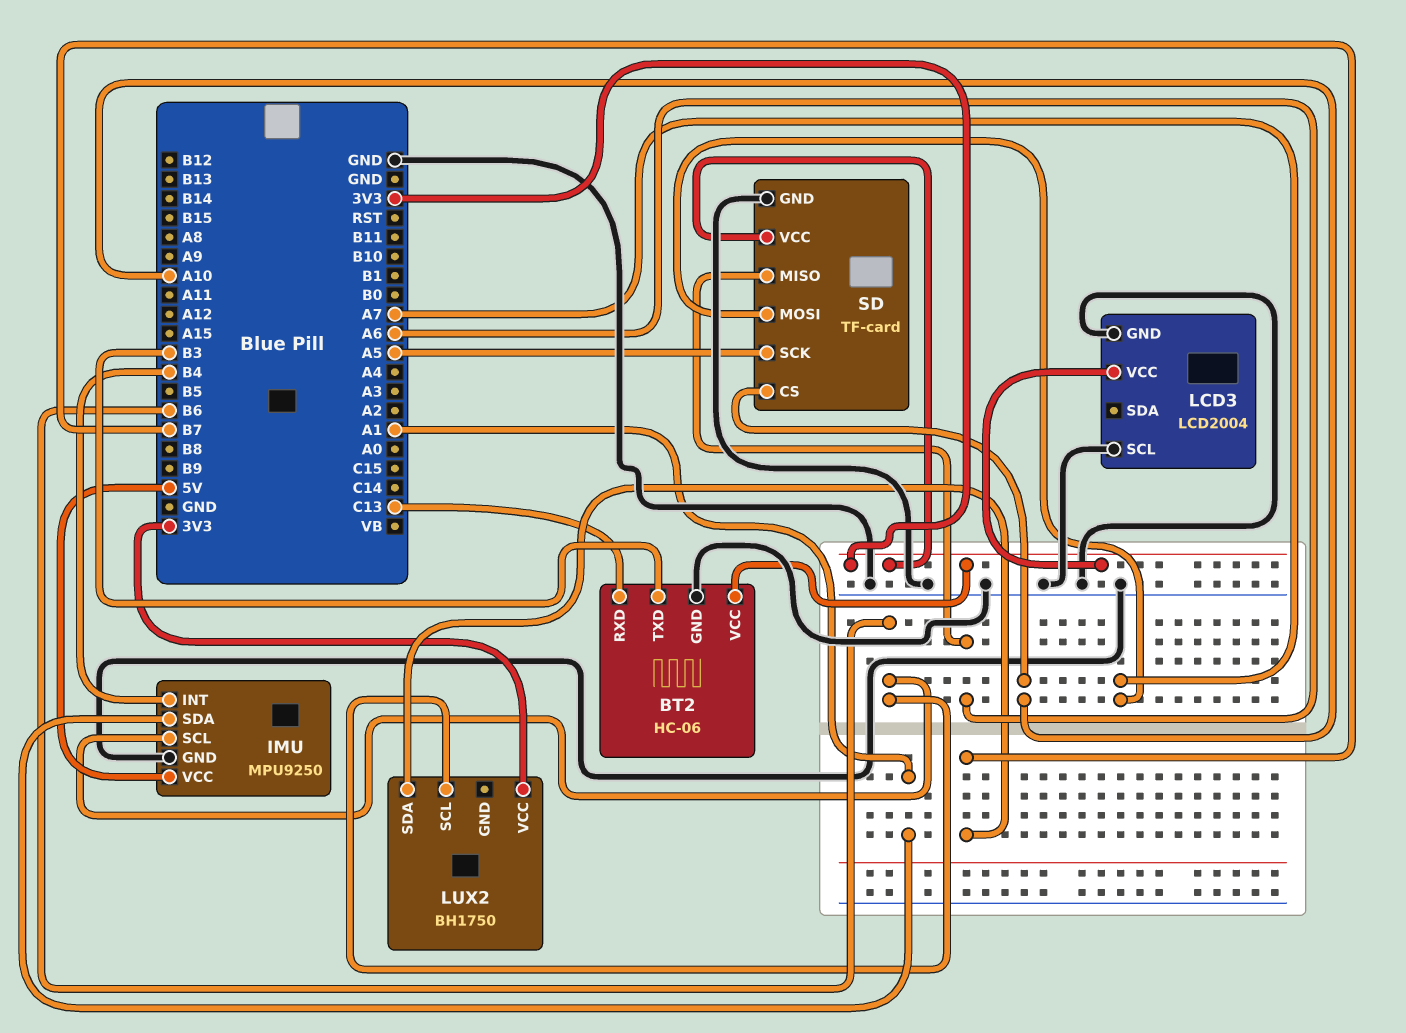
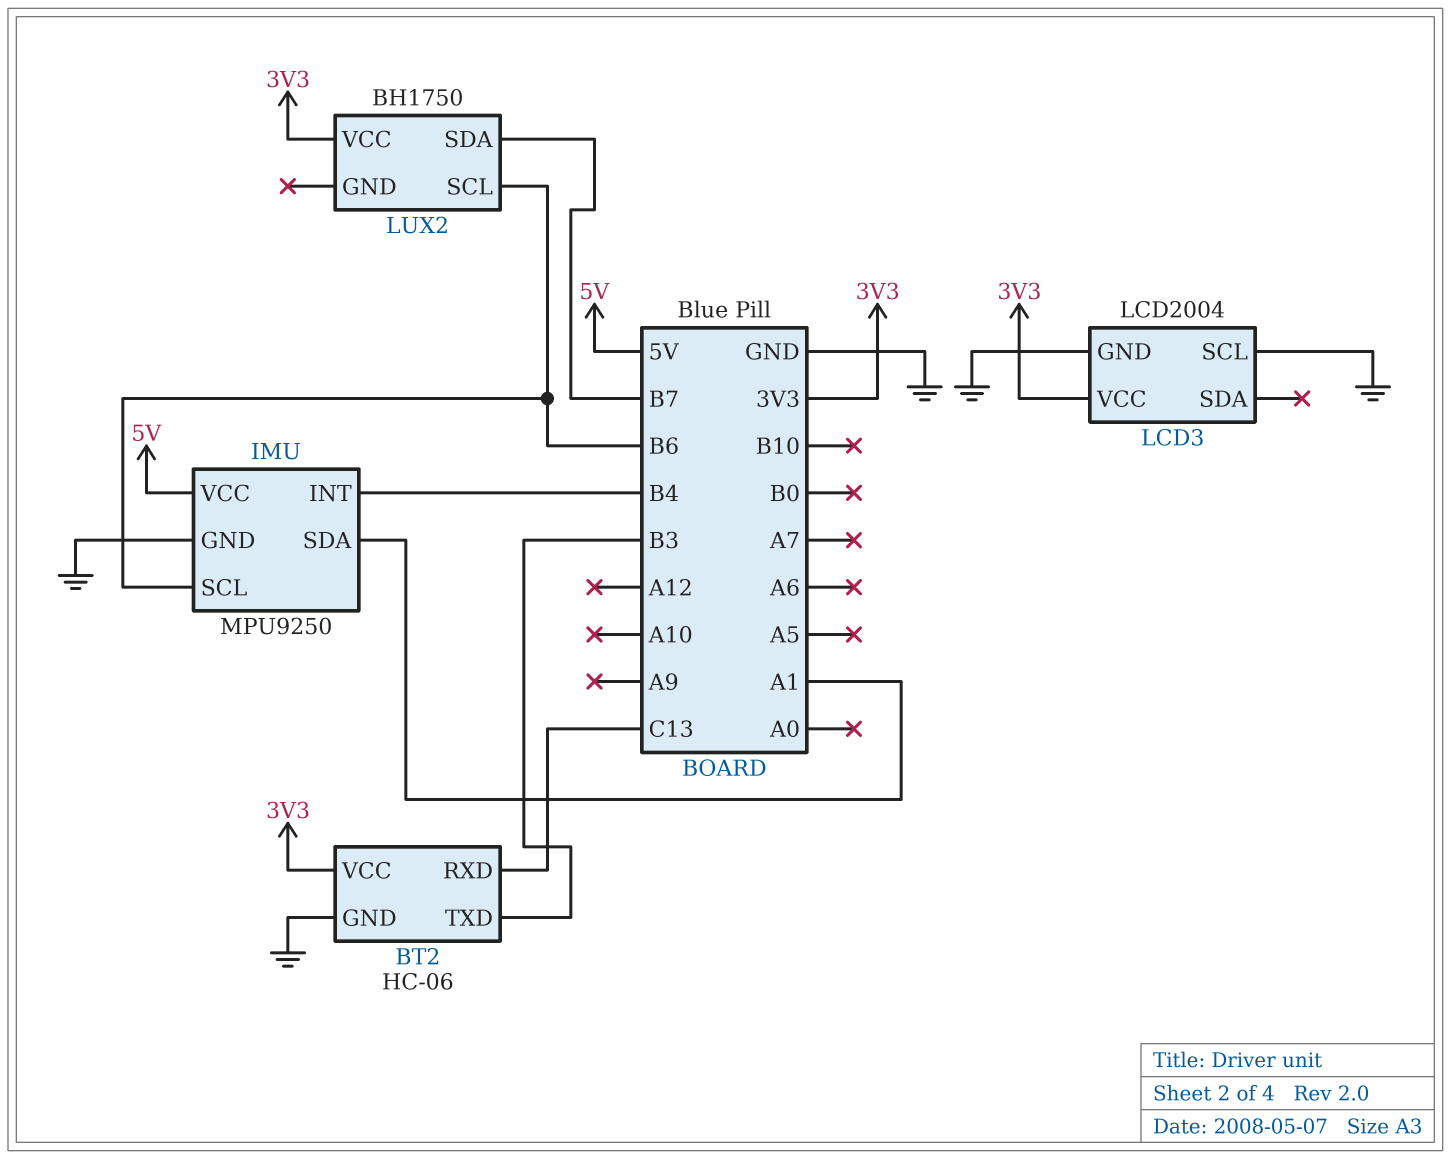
SD: TF-card -> none
SD pin CS: A10 -> none
SD pin GND: GND -> none
SD pin MISO: A6 -> none
SD pin MOSI: A7 -> none
SD pin SCK: A5 -> none
SD pin VCC: 3V3 -> none

